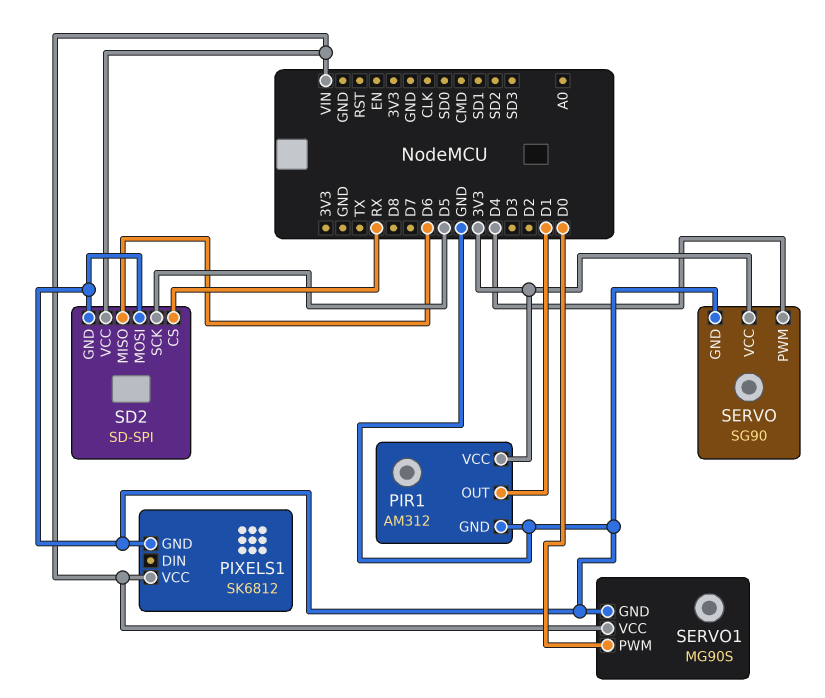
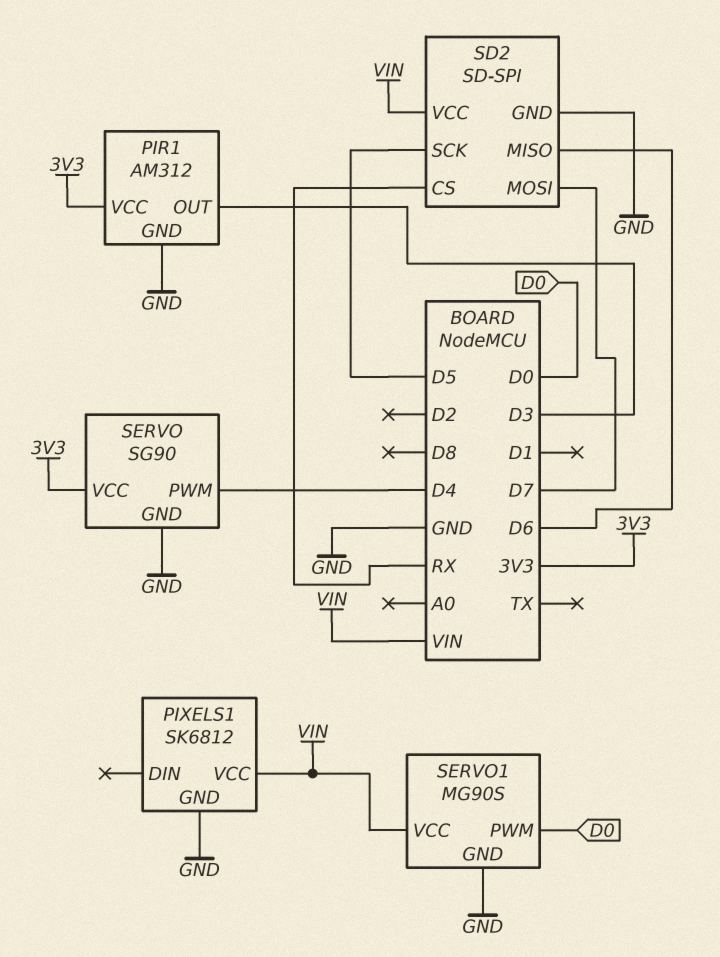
PIR1 pin OUT: D1 -> D3
SD2 pin MOSI: GND -> D7

